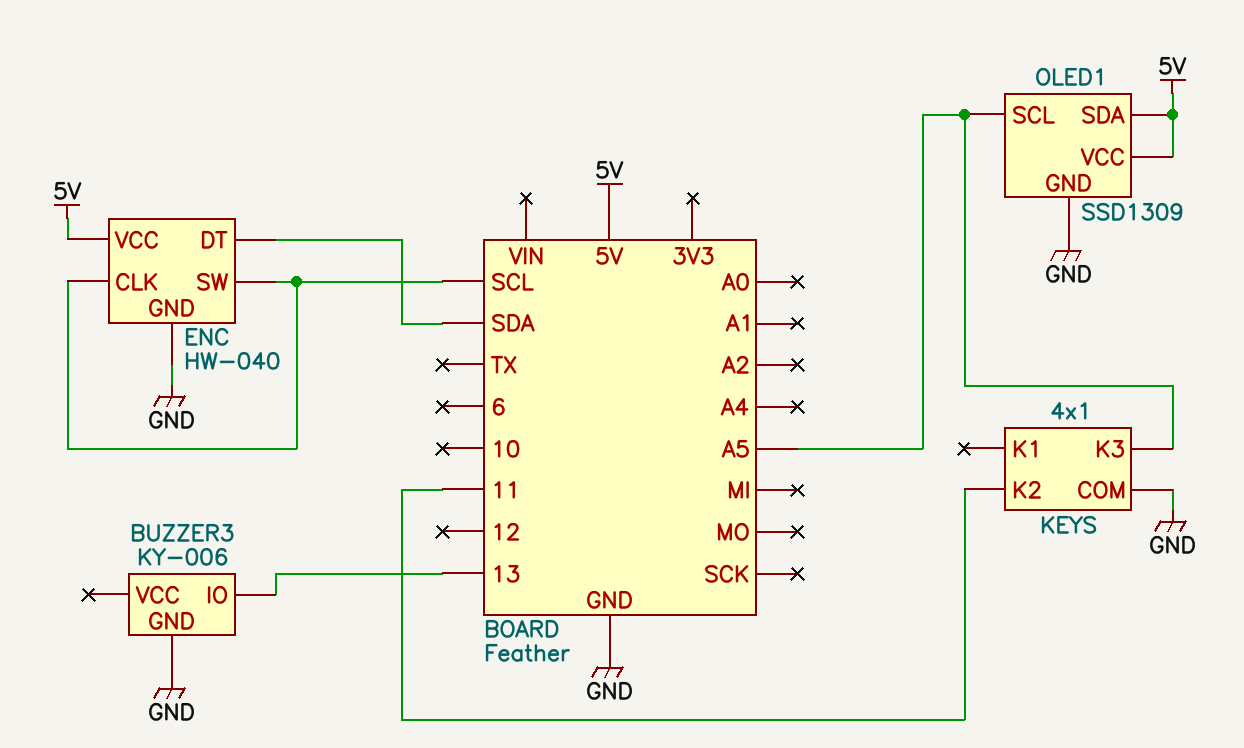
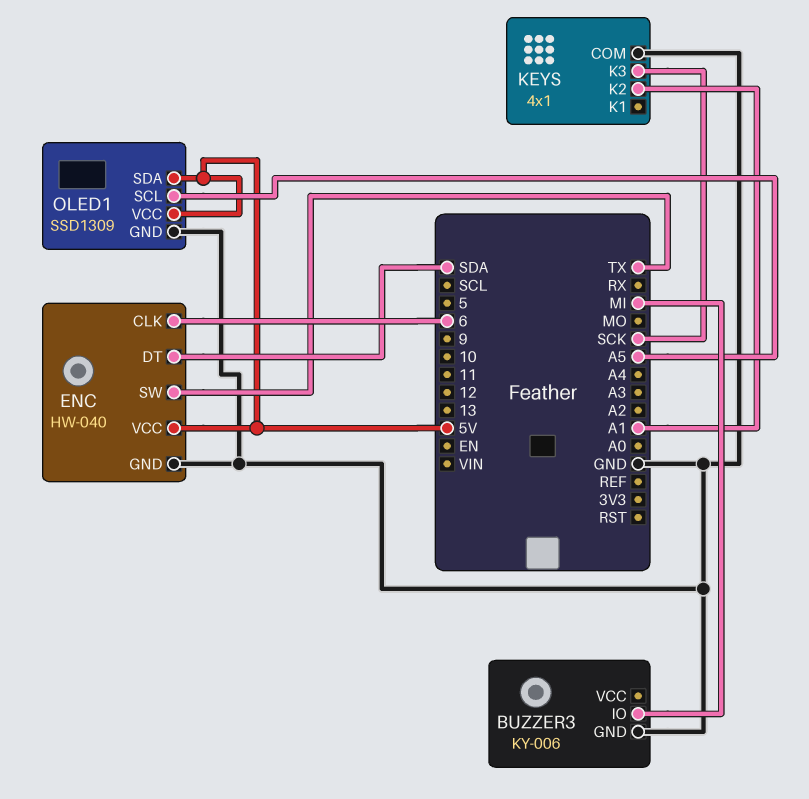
BUZZER3 pin IO: 13 -> MI
ENC pin CLK: SCL -> 6
ENC pin SW: SCL -> TX
KEYS pin K2: 11 -> A1
KEYS pin K3: A5 -> SCK

